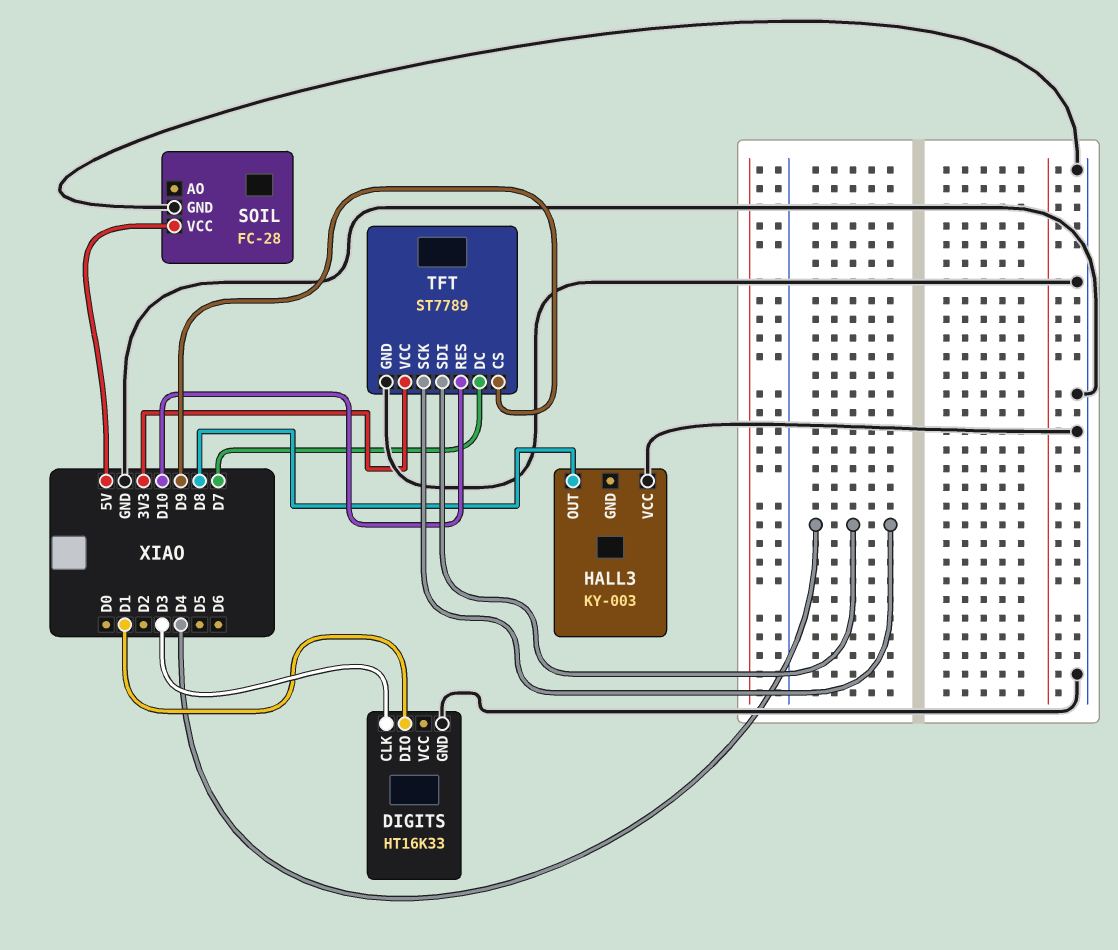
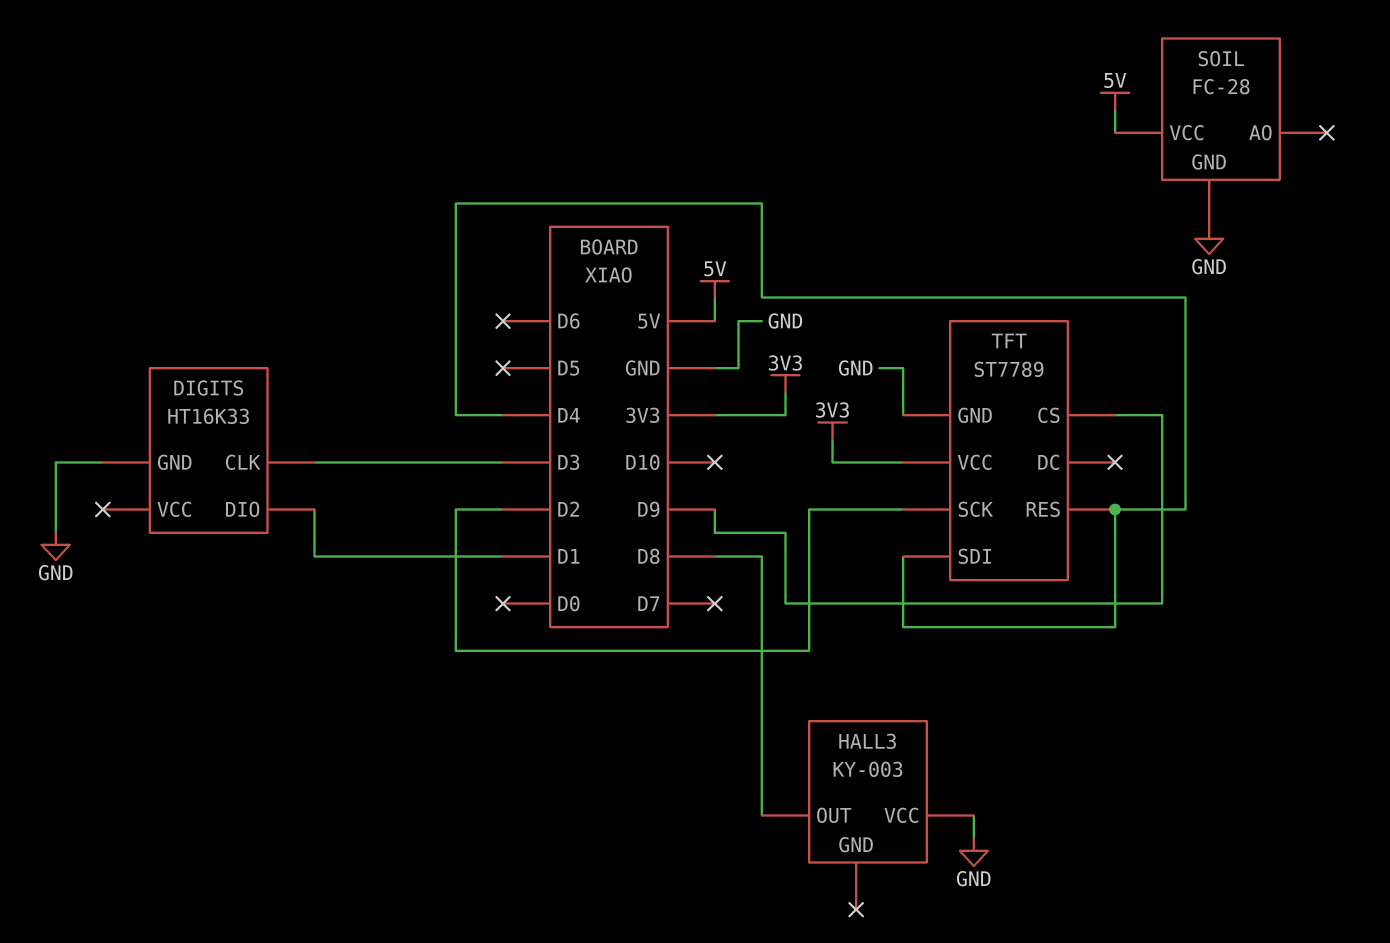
TFT pin DC: D7 -> none
TFT pin RES: D10 -> D4
TFT pin SCK: D4 -> D2

